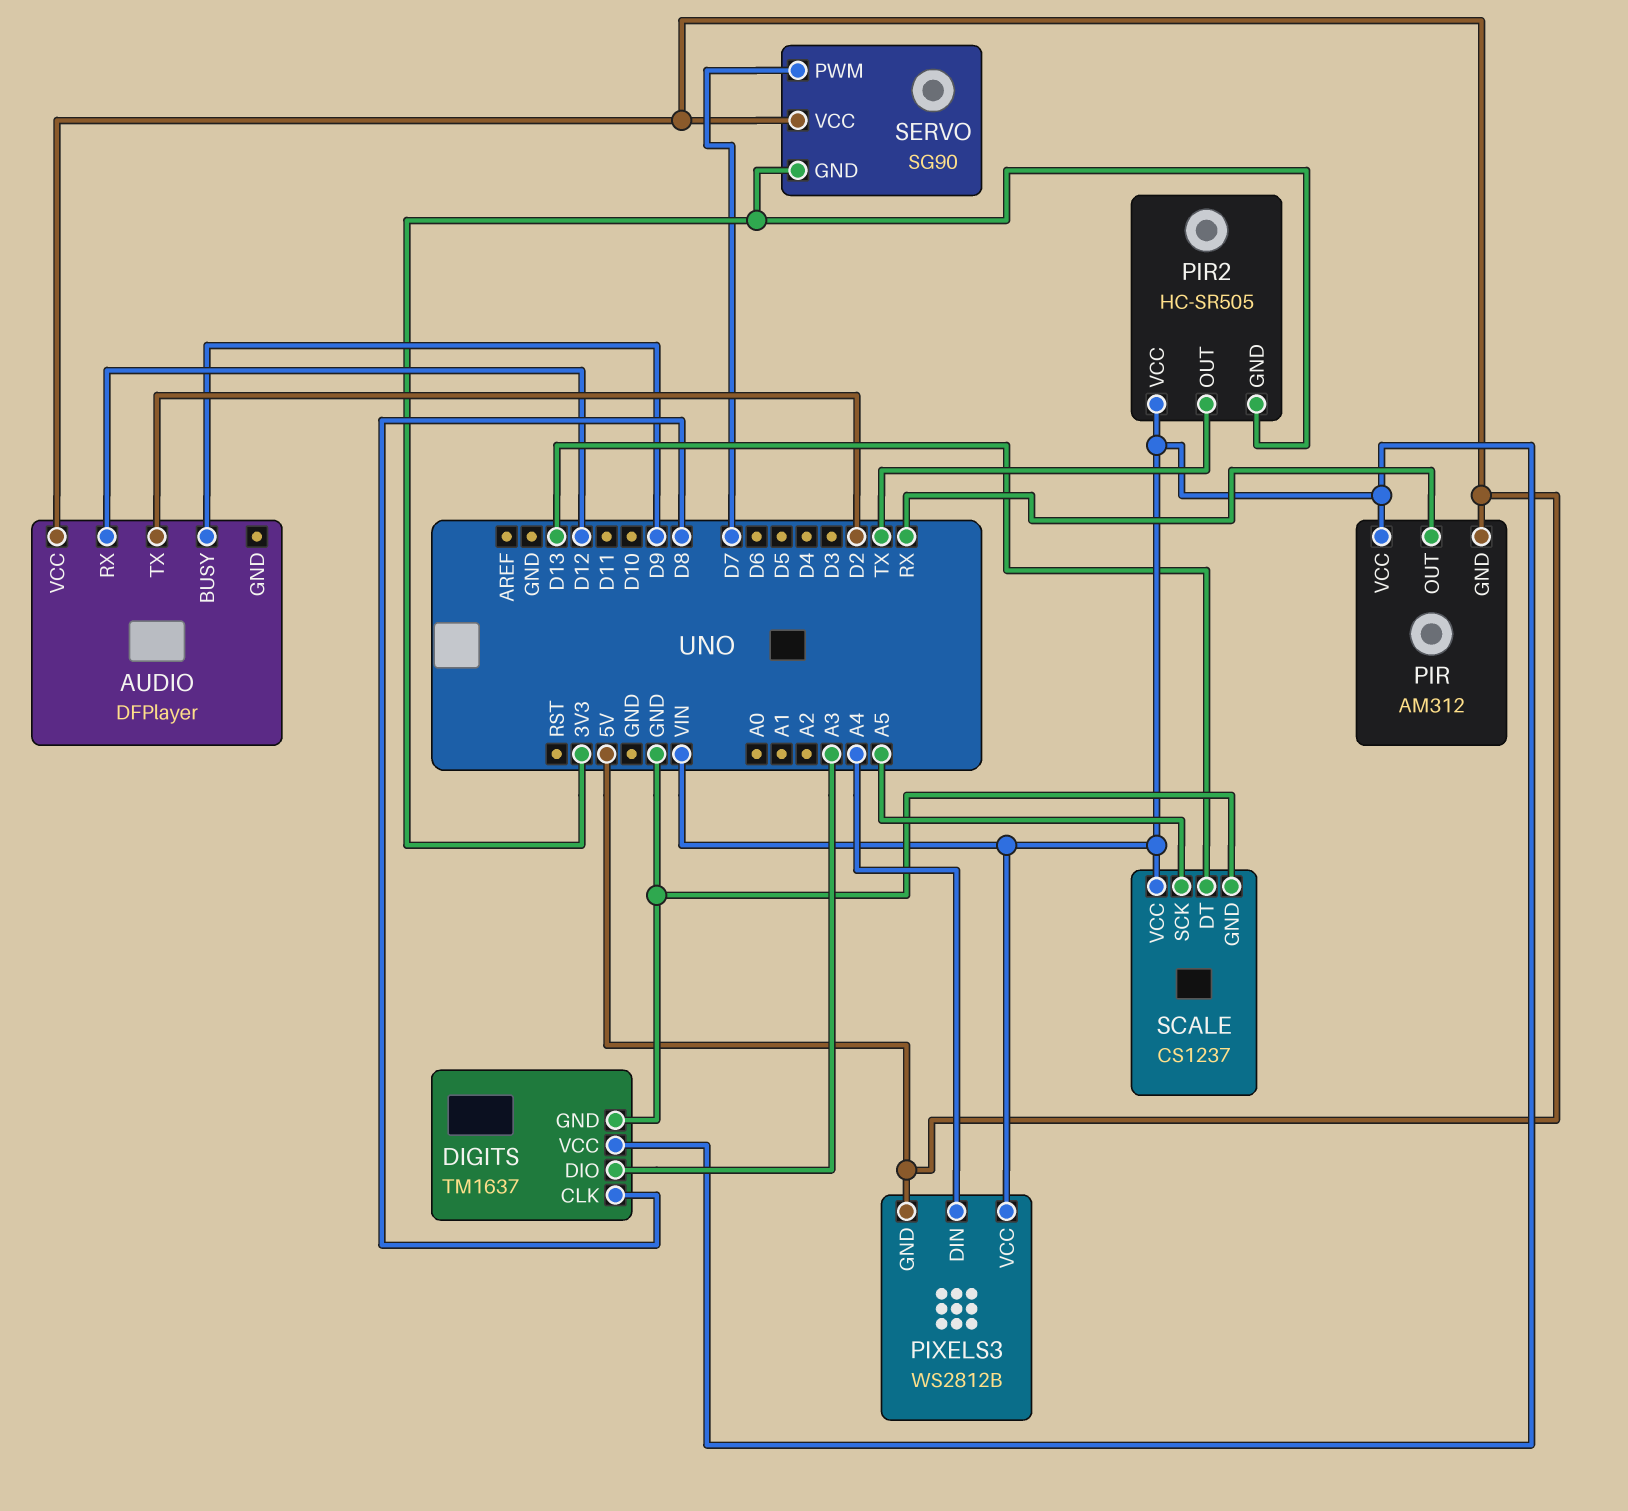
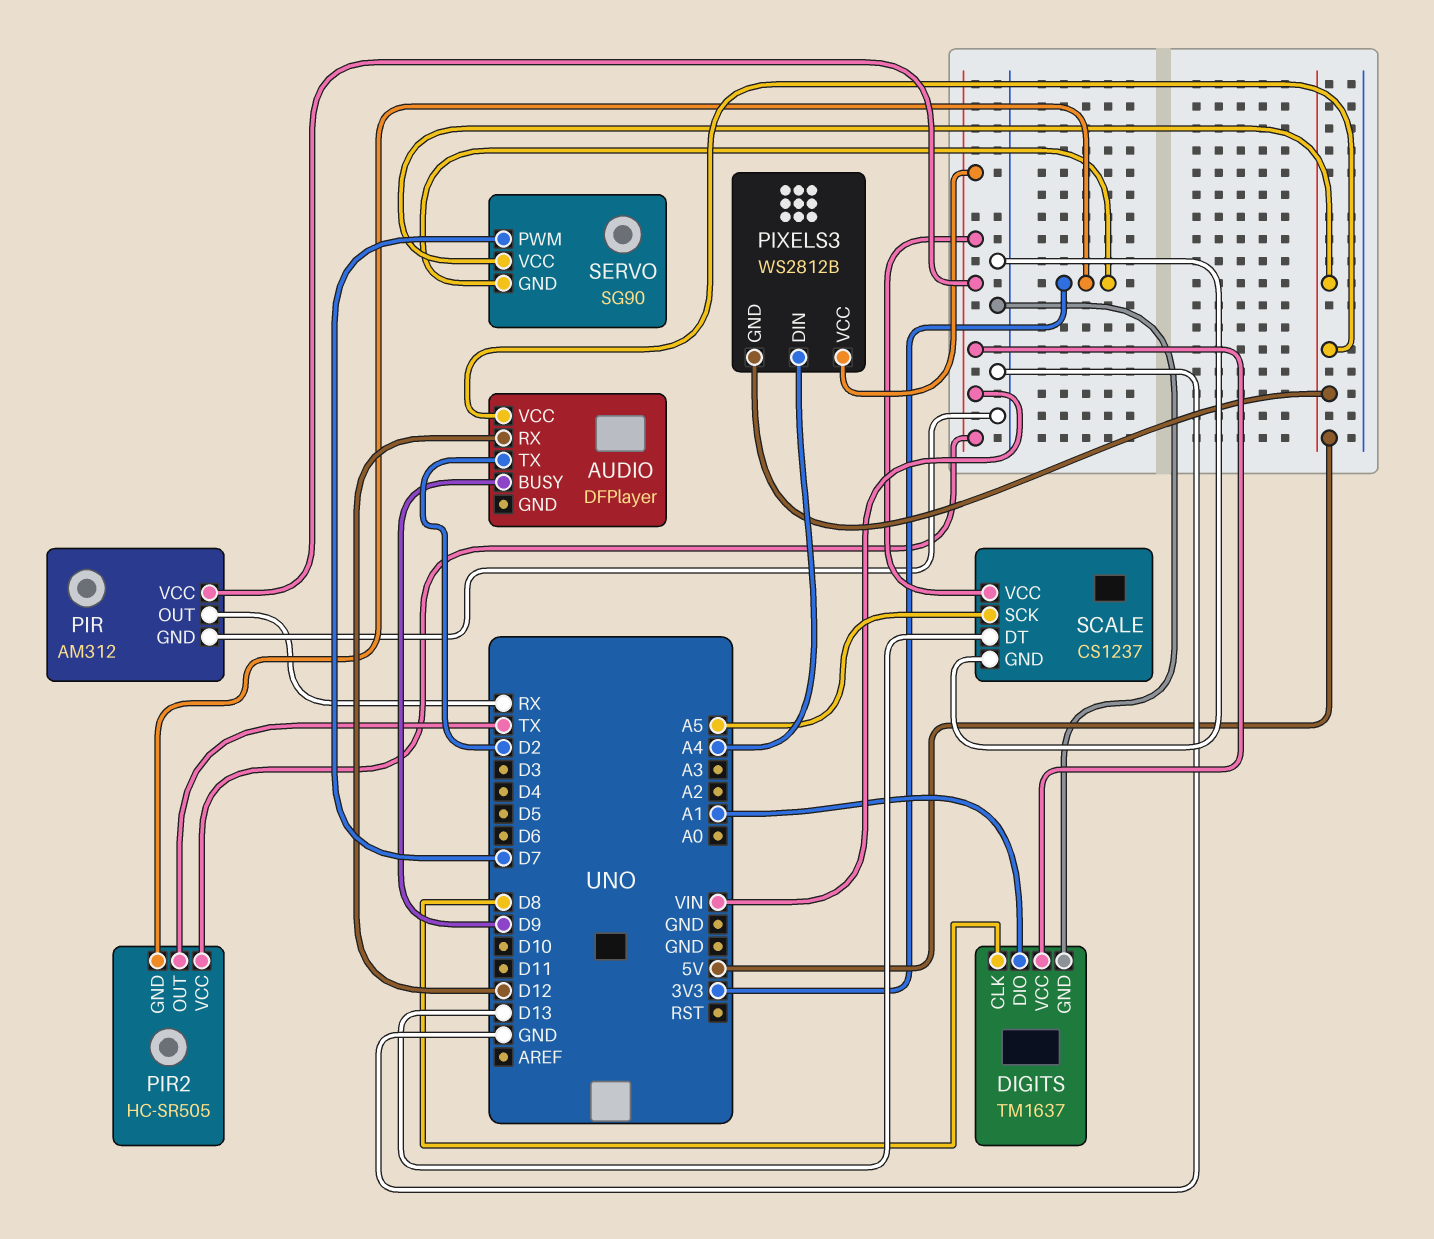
DIGITS pin DIO: A3 -> A1
PIR pin GND: 5V -> GND

